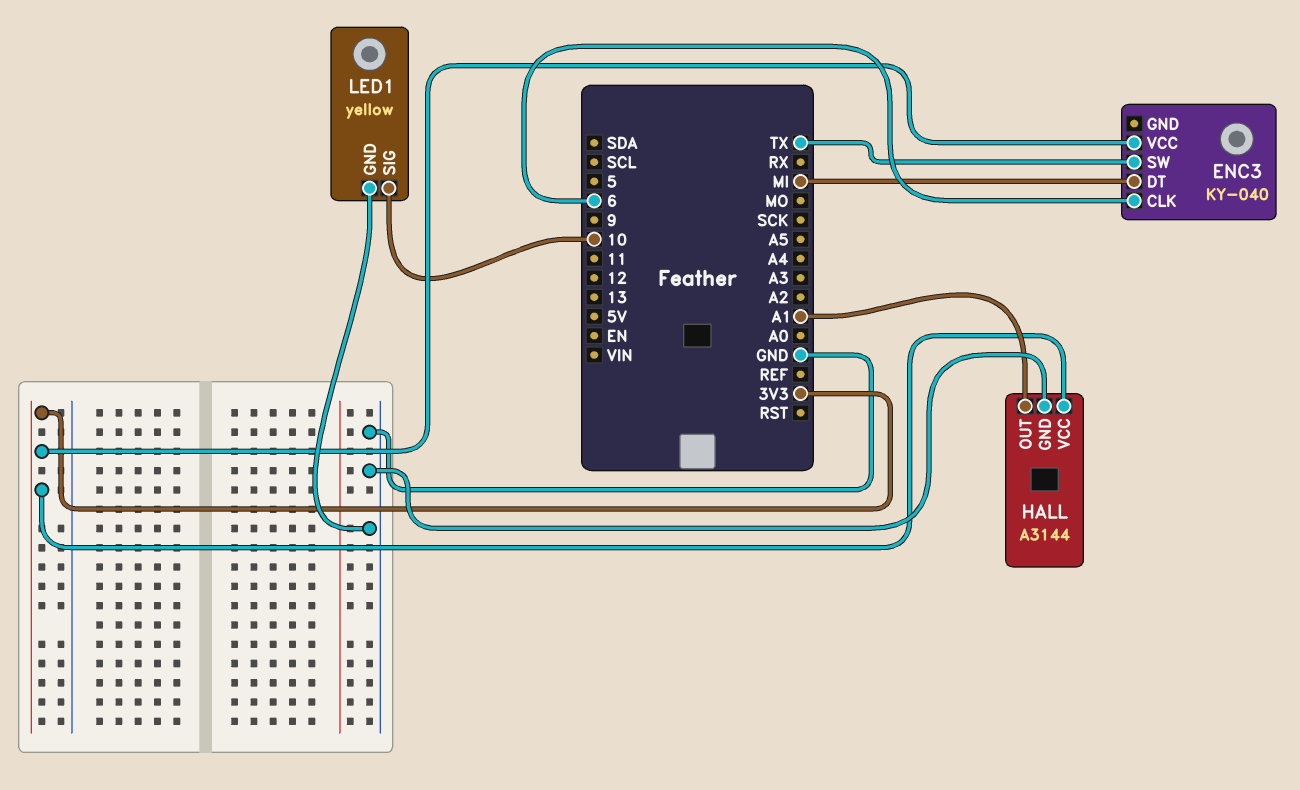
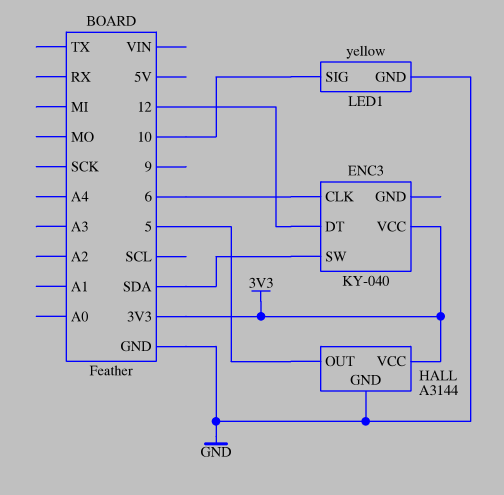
ENC3 pin DT: MI -> 12
ENC3 pin SW: TX -> SDA
HALL pin OUT: A1 -> 5

